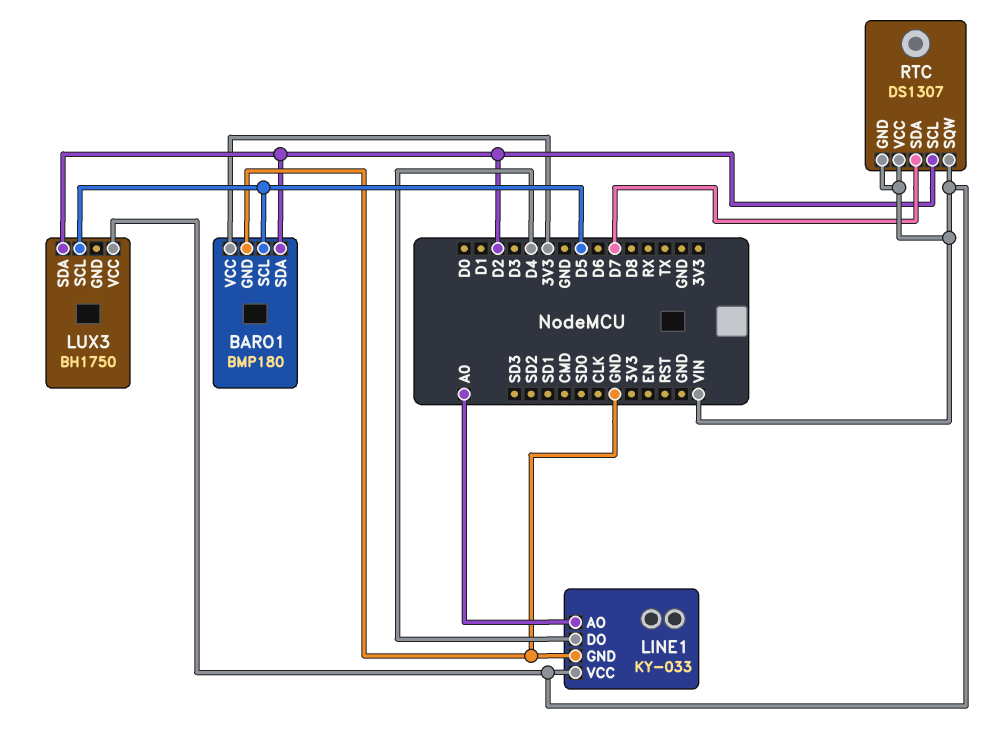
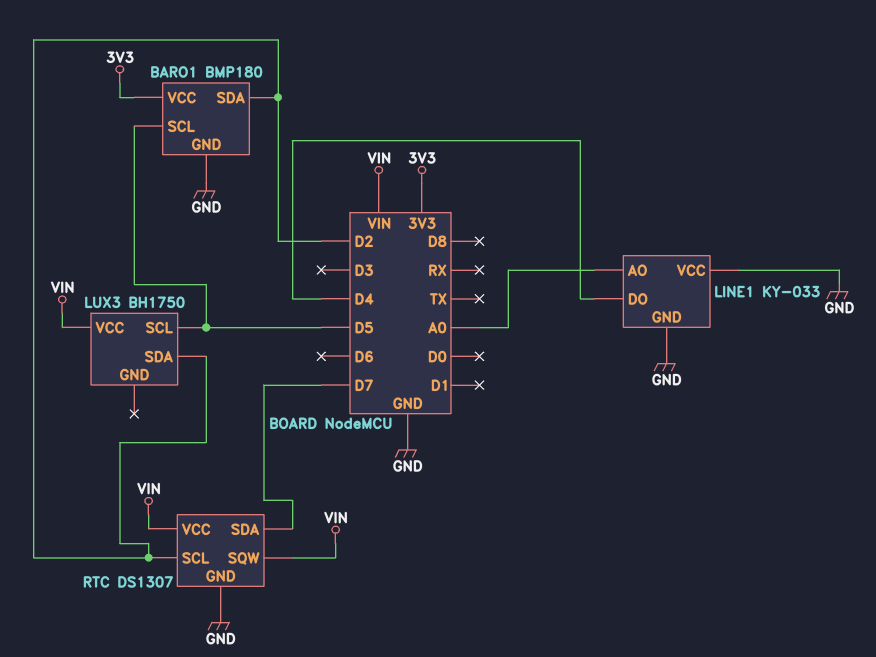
LINE1 pin VCC: VIN -> GND
RTC pin GND: VIN -> GND

